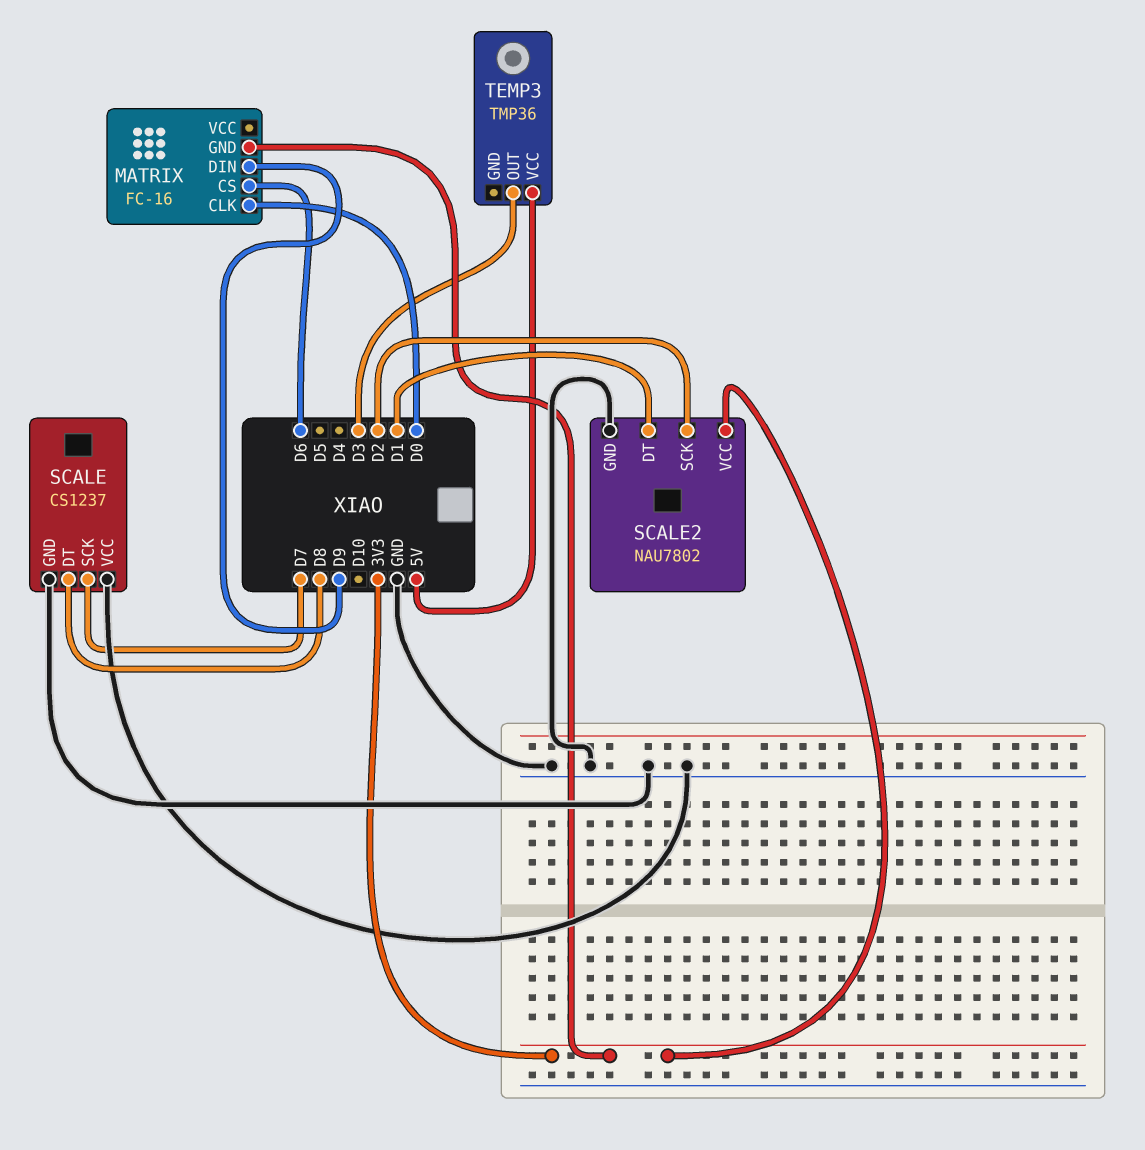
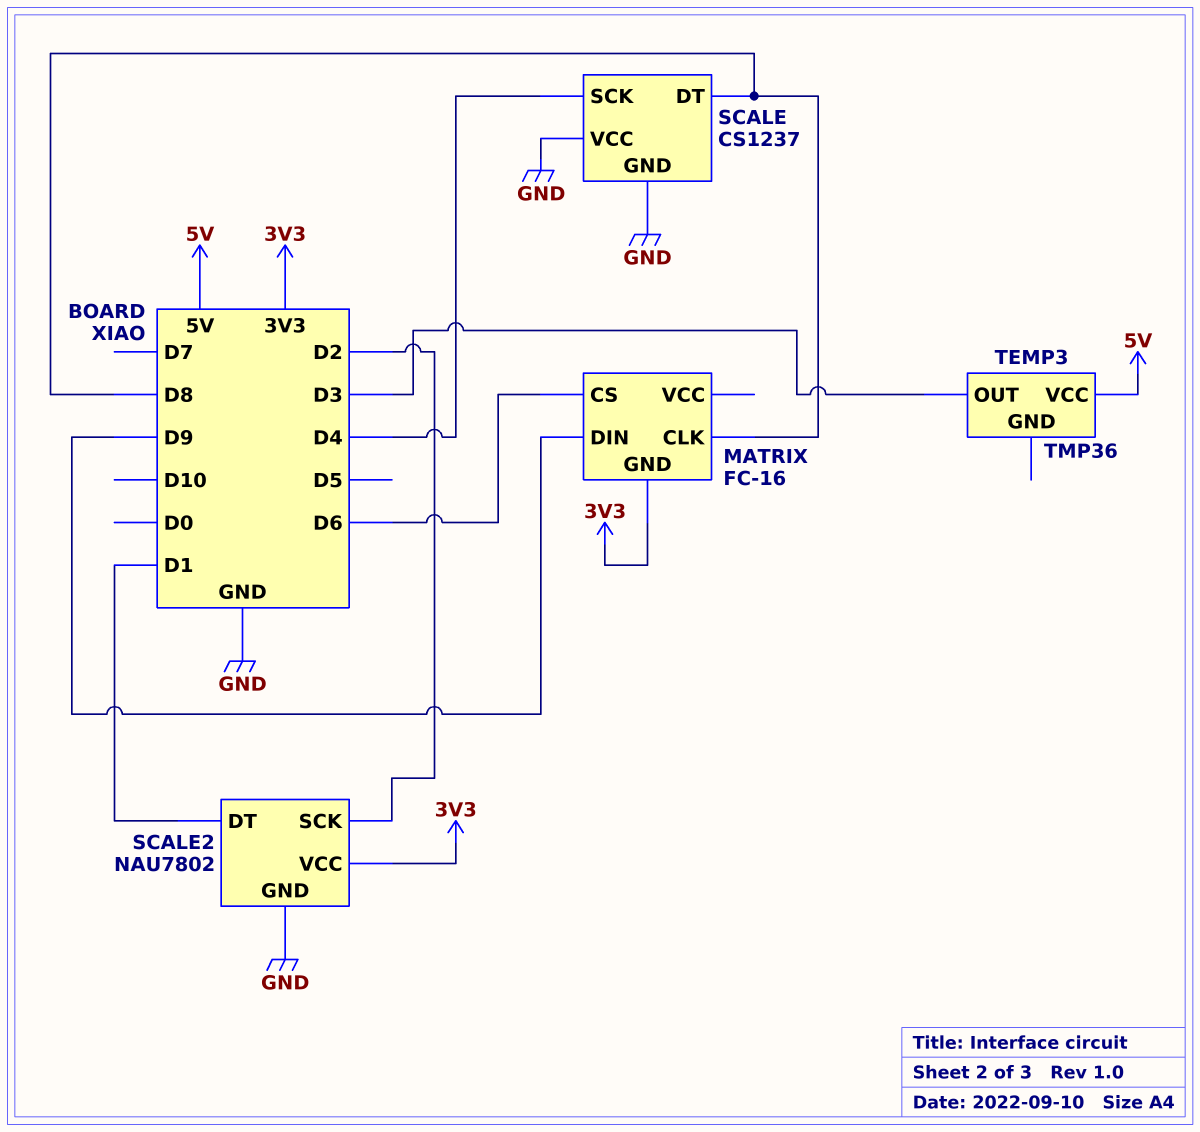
MATRIX pin CLK: D0 -> D8
SCALE pin SCK: D7 -> D4

